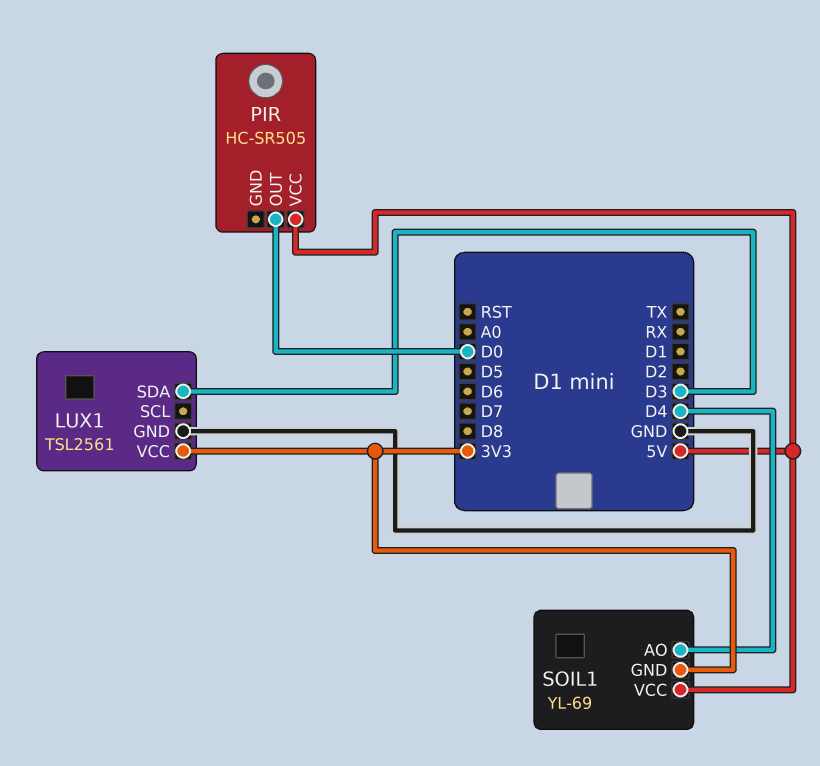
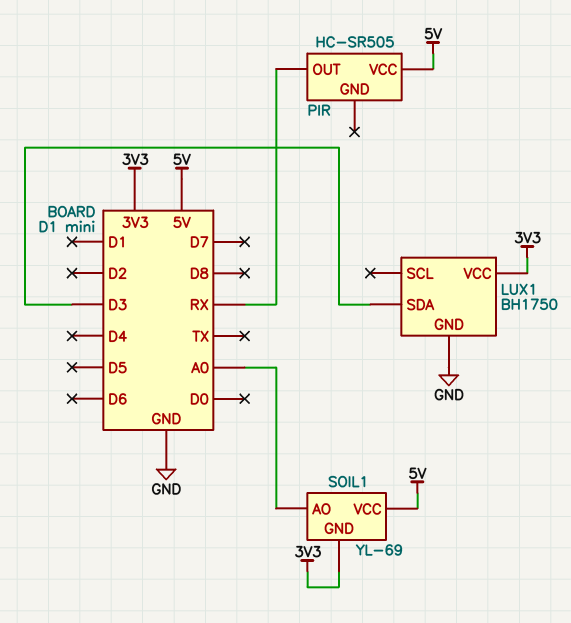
LUX1: TSL2561 -> BH1750
PIR pin OUT: D0 -> RX
SOIL1 pin AO: D4 -> A0

